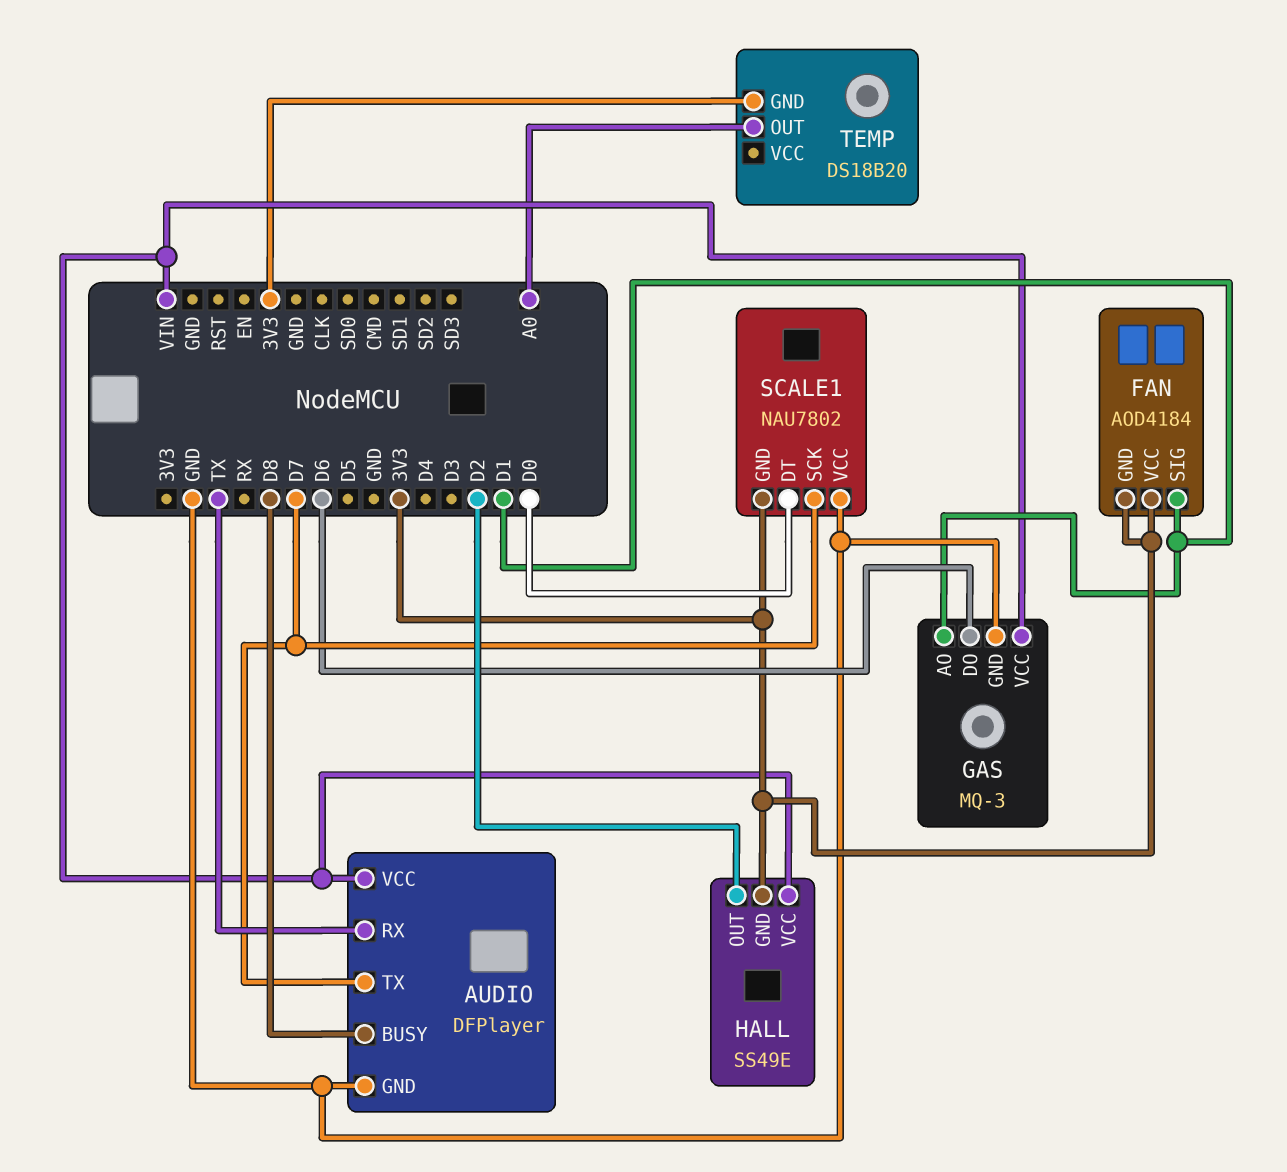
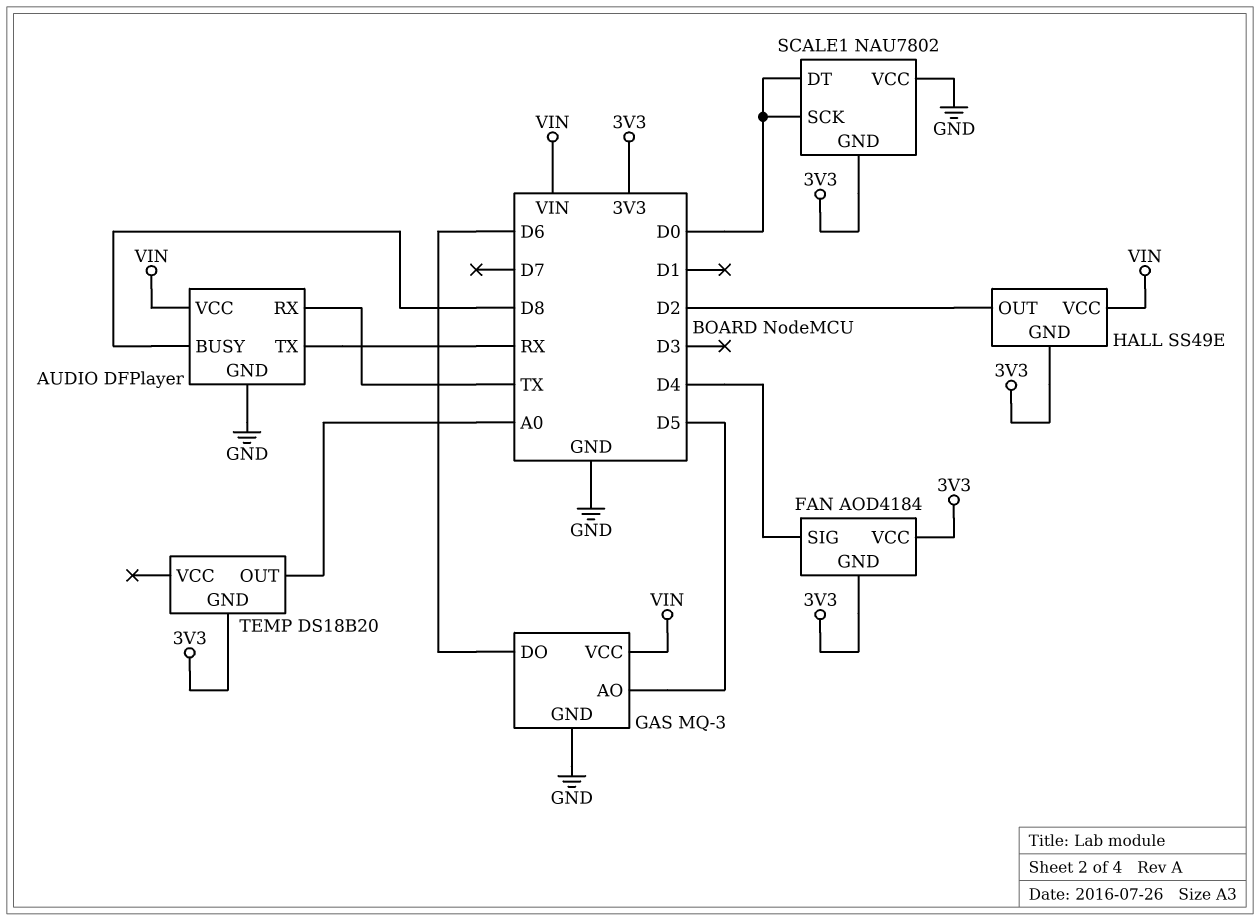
AUDIO pin TX: D7 -> RX
FAN pin SIG: D1 -> D4
GAS pin AO: D1 -> D5
SCALE1 pin SCK: D7 -> D0

